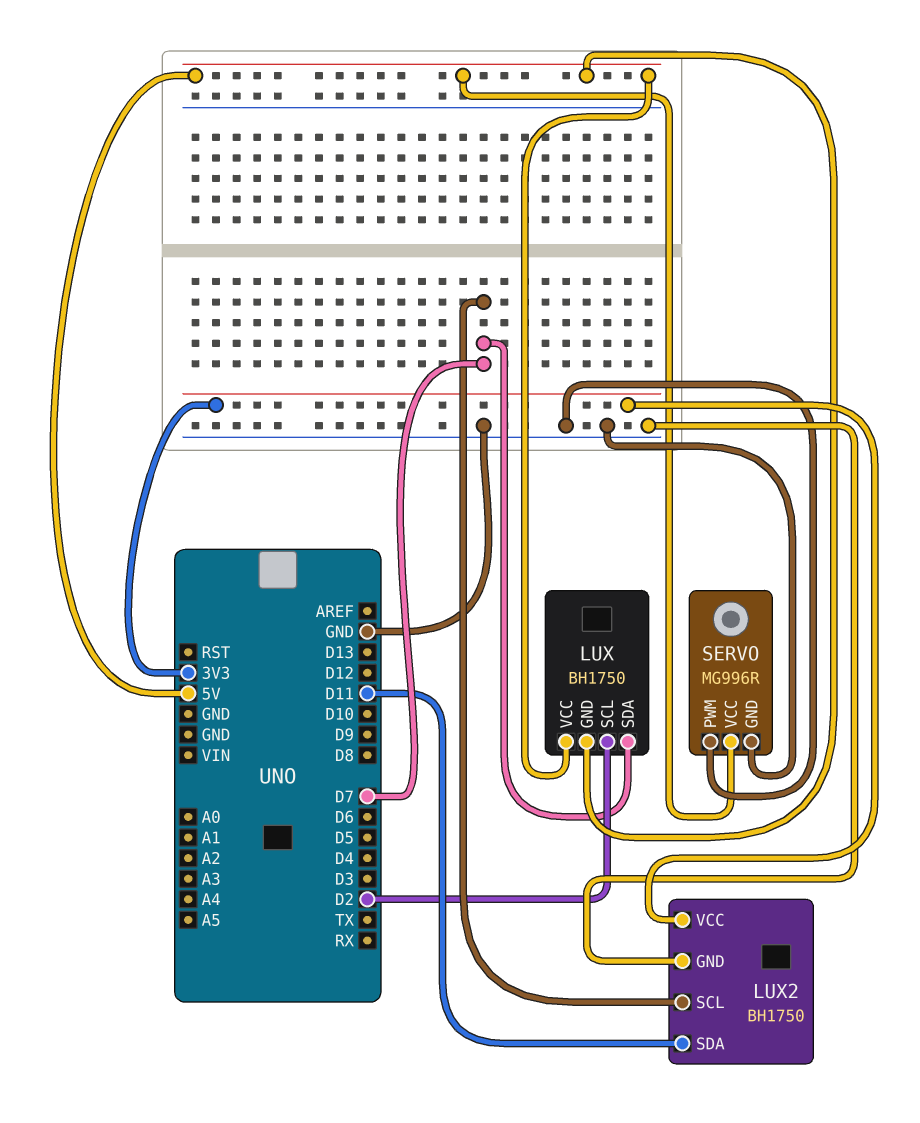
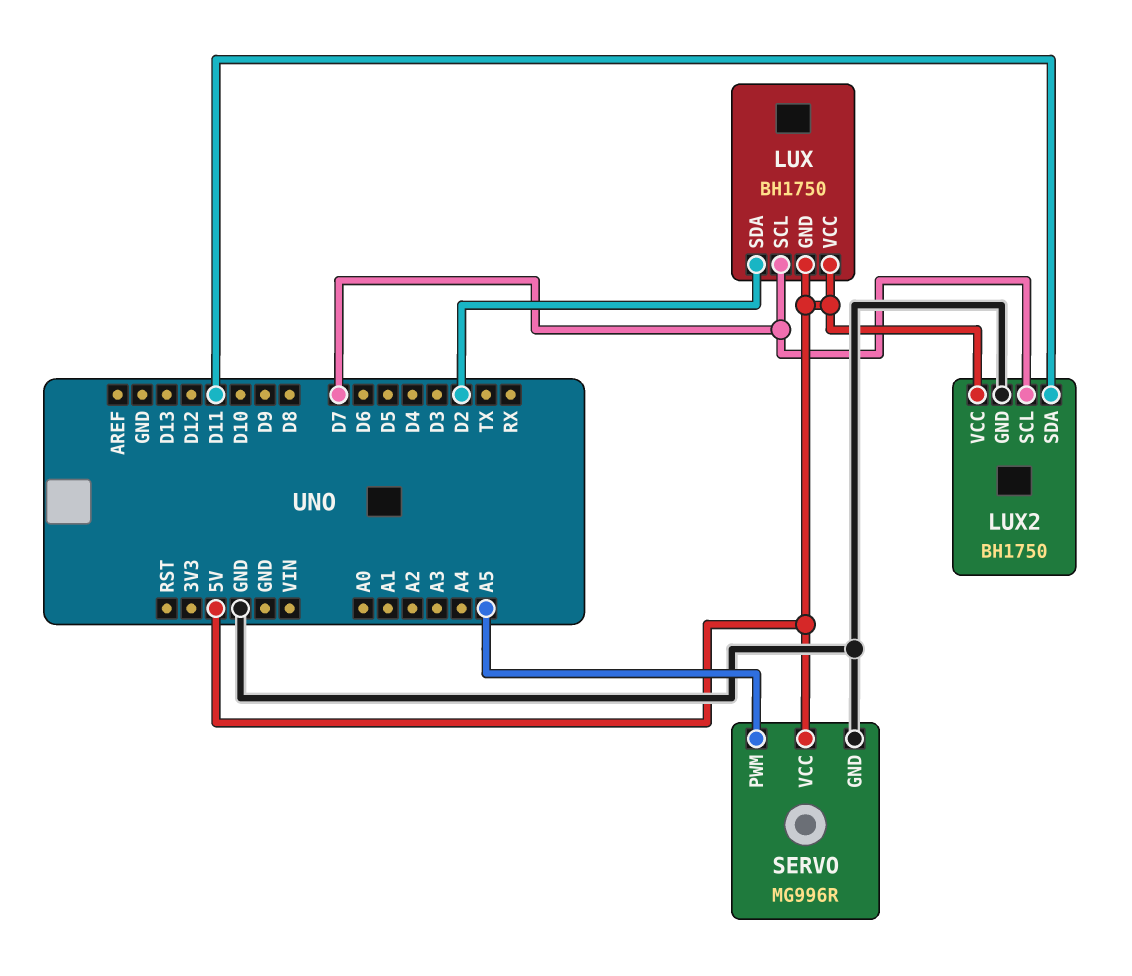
LUX pin SCL: D2 -> D7
LUX pin SDA: D7 -> D2
LUX2 pin VCC: 3V3 -> 5V
SERVO pin PWM: GND -> A5

